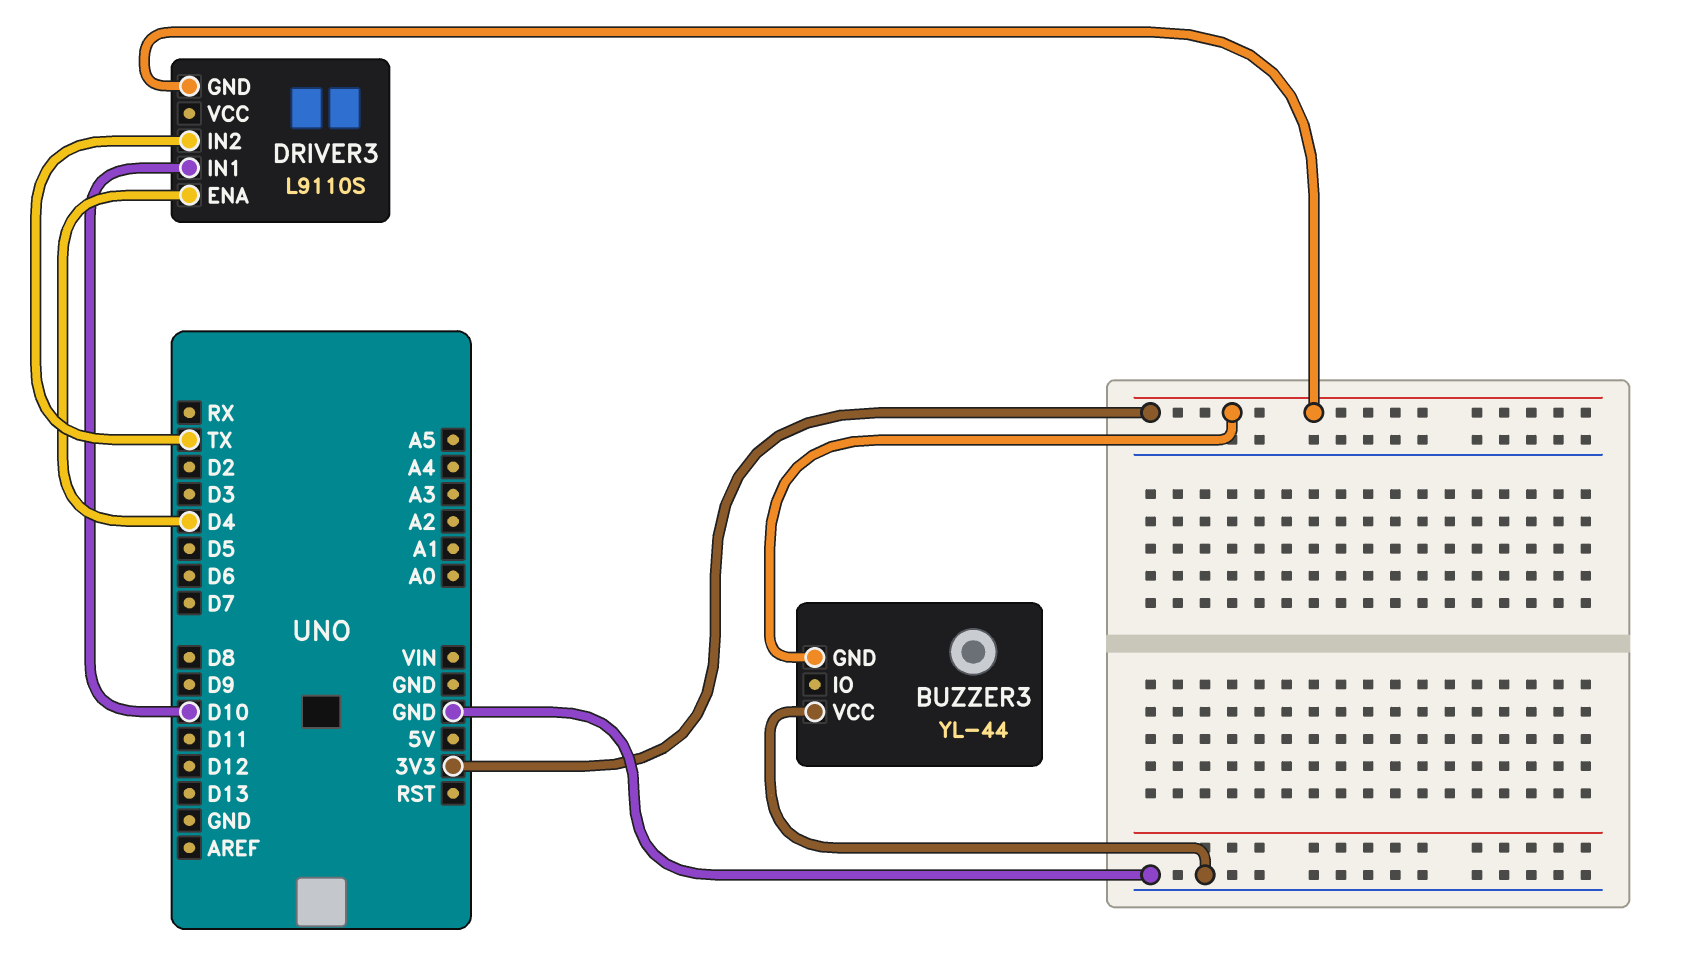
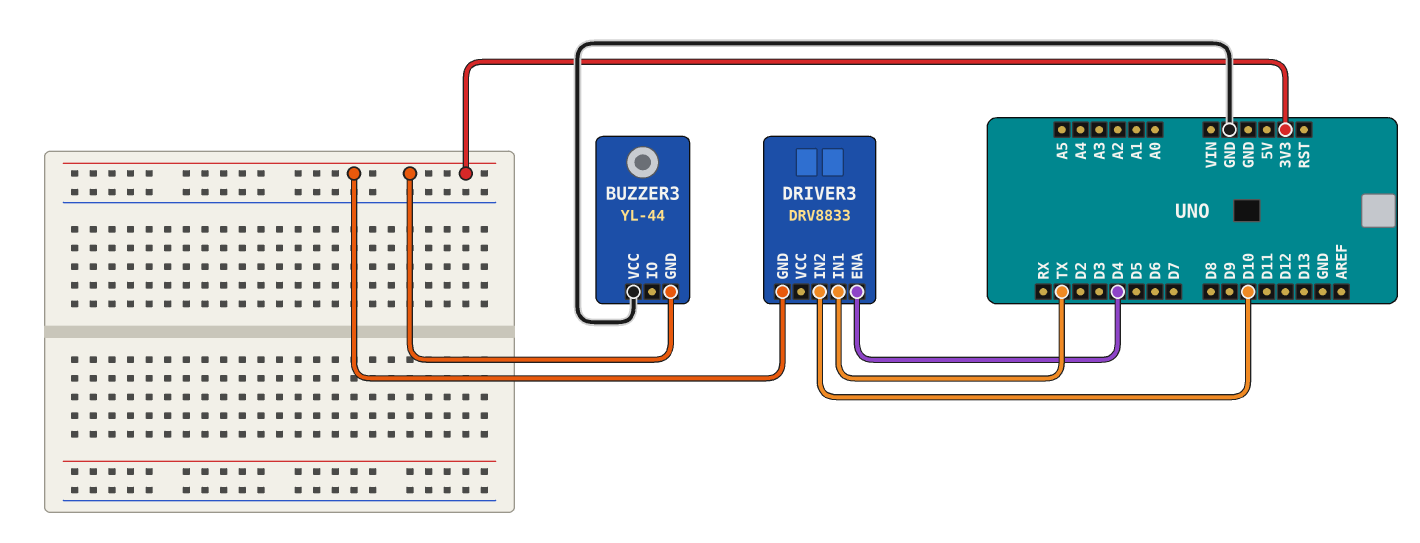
DRIVER3: L9110S -> DRV8833
DRIVER3 pin IN1: D10 -> TX
DRIVER3 pin IN2: TX -> D10

